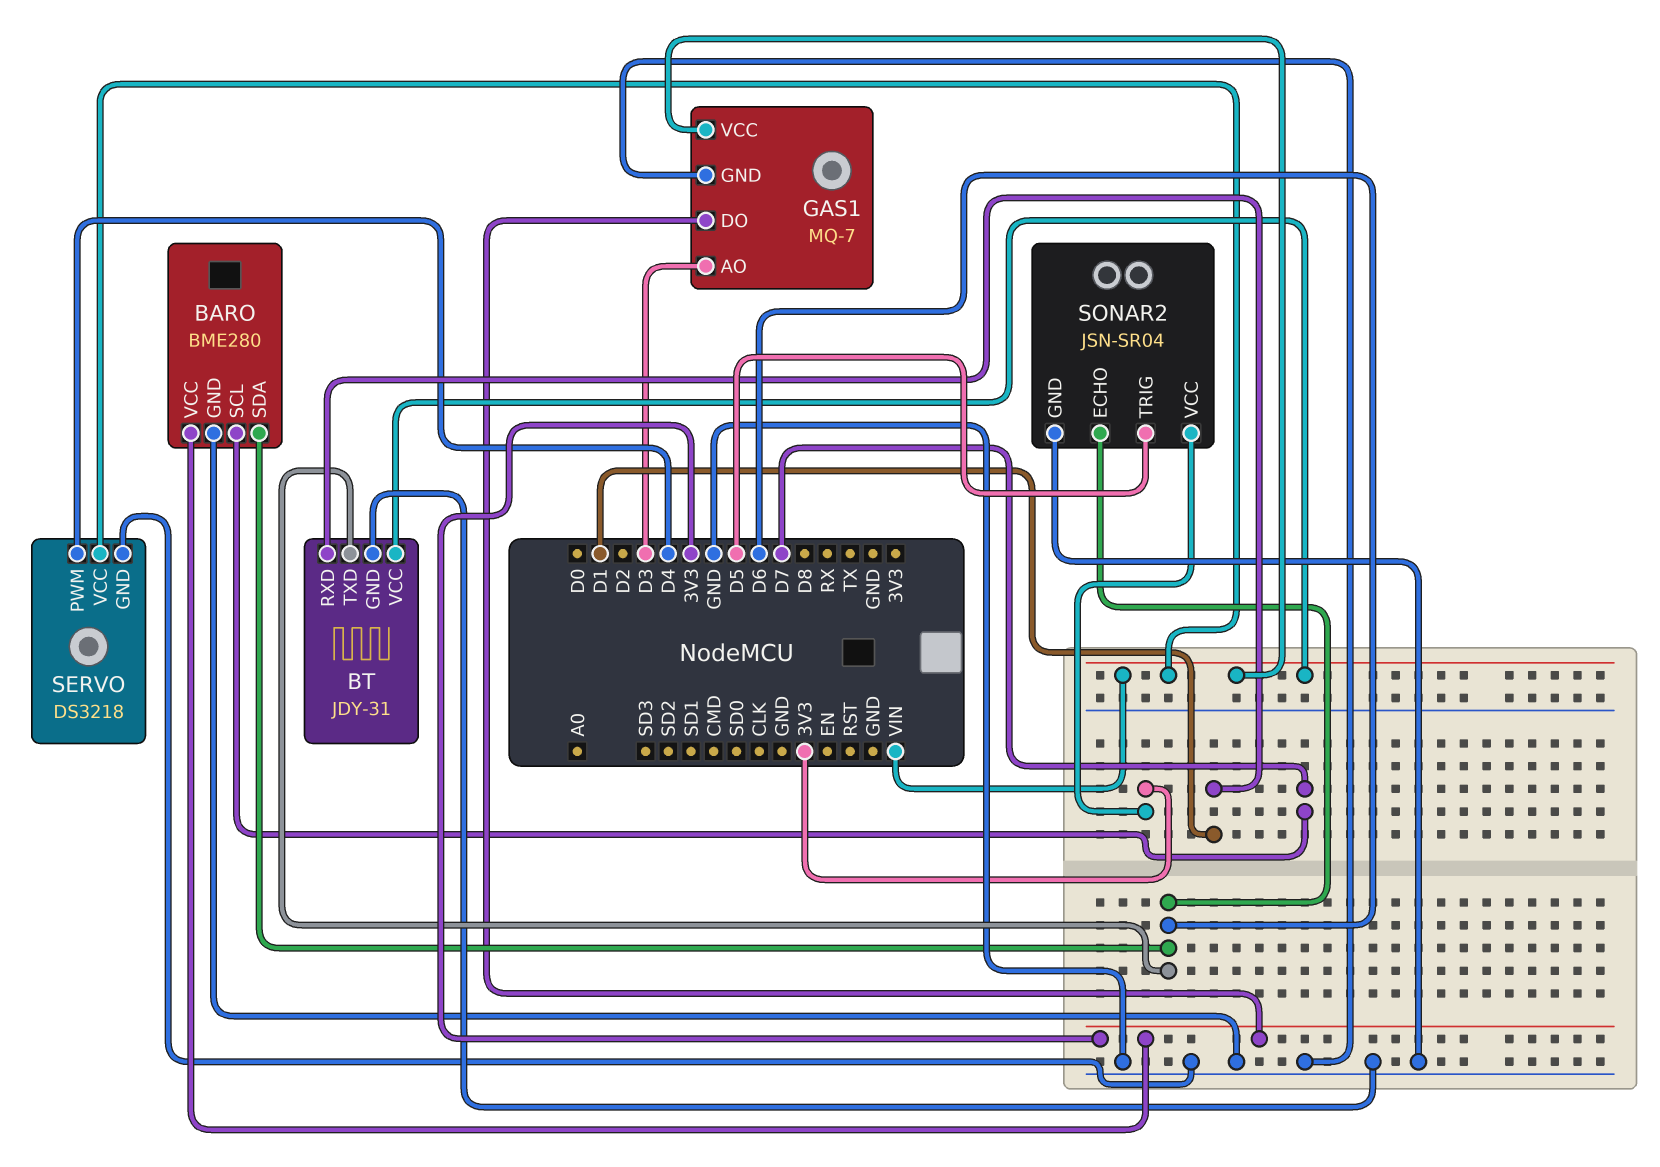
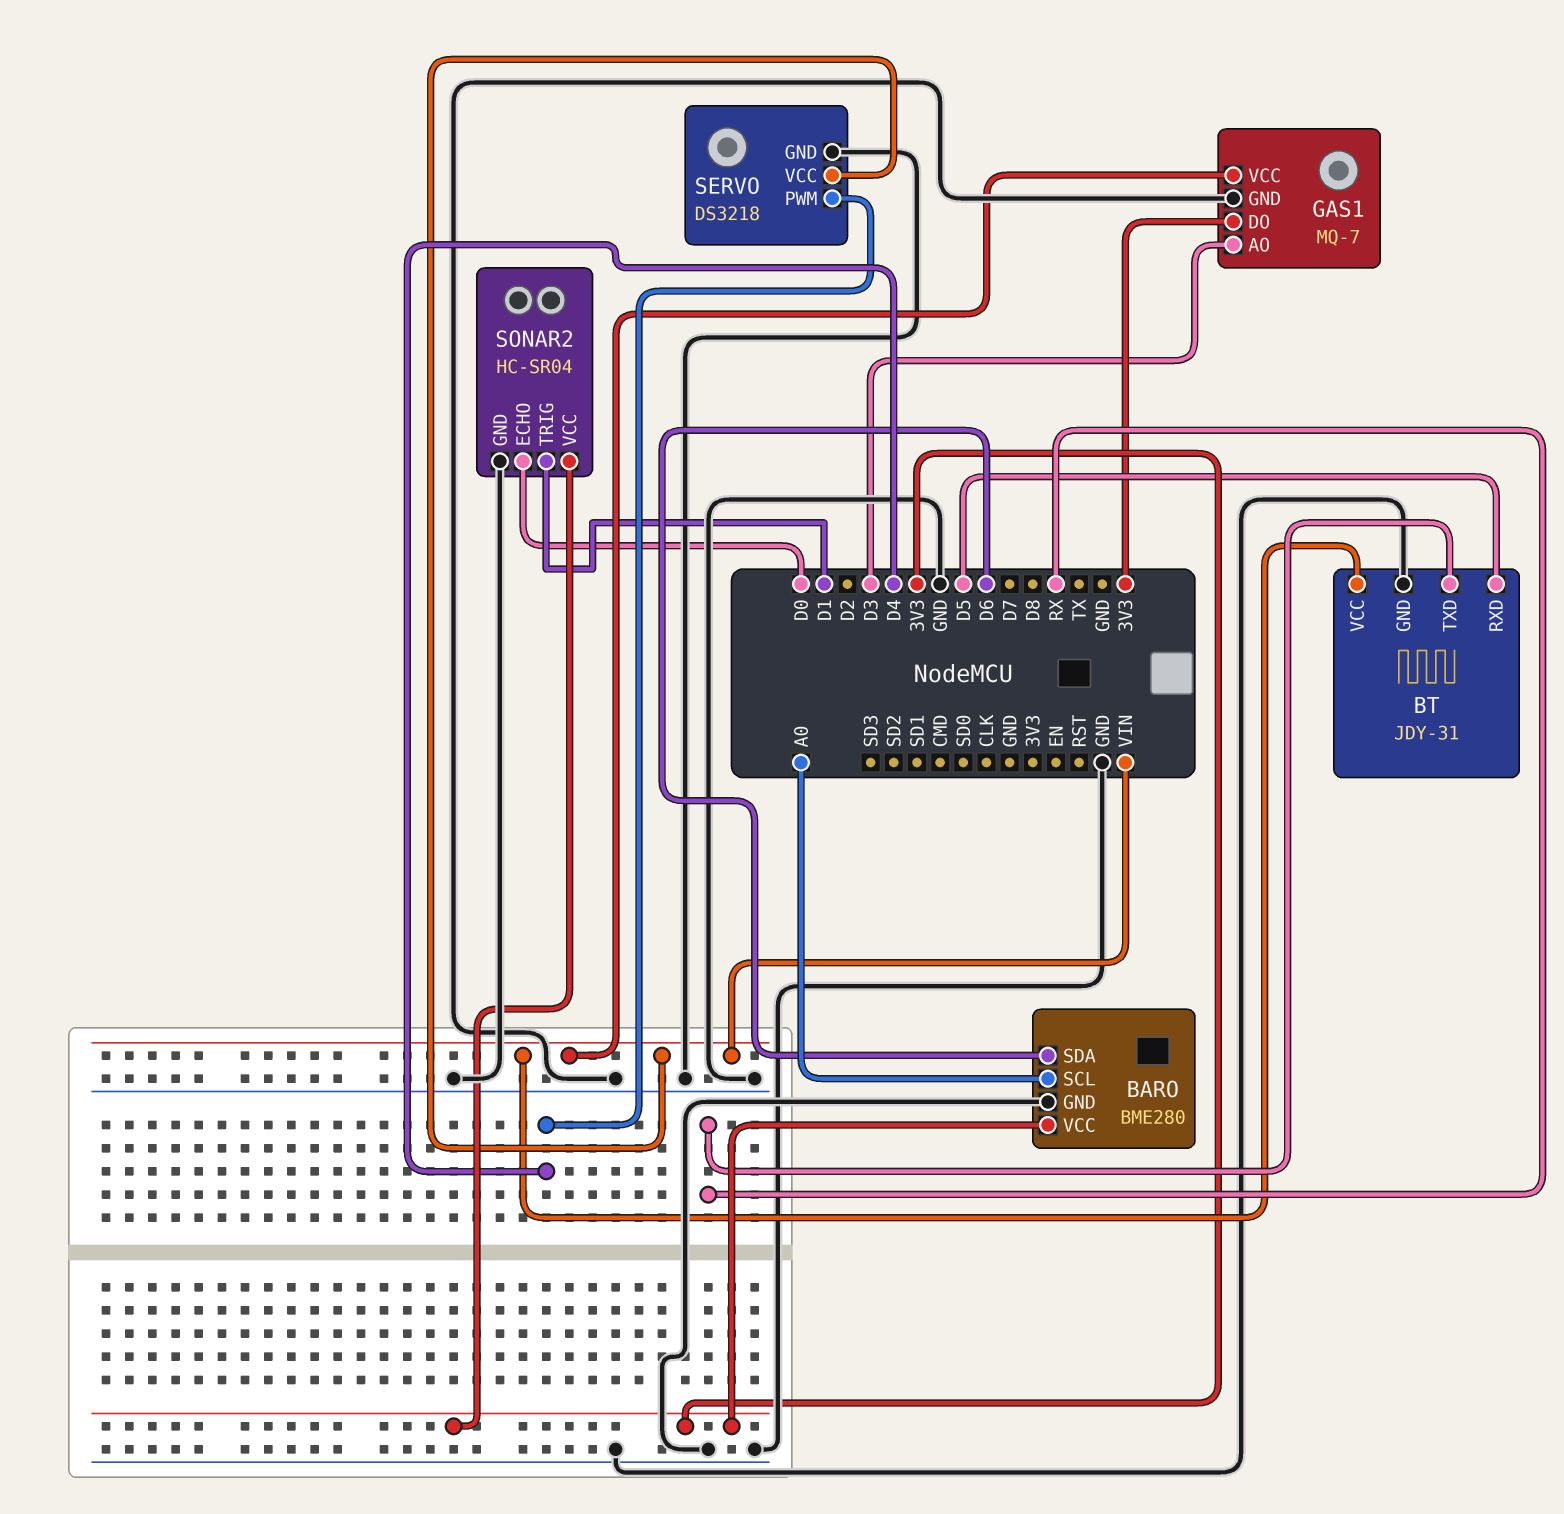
BARO pin SCL: D7 -> A0
BT pin RXD: D1 -> D5
BT pin TXD: D6 -> RX
SONAR2: JSN-SR04 -> HC-SR04
SONAR2 pin ECHO: D6 -> D0
SONAR2 pin TRIG: D5 -> D1

